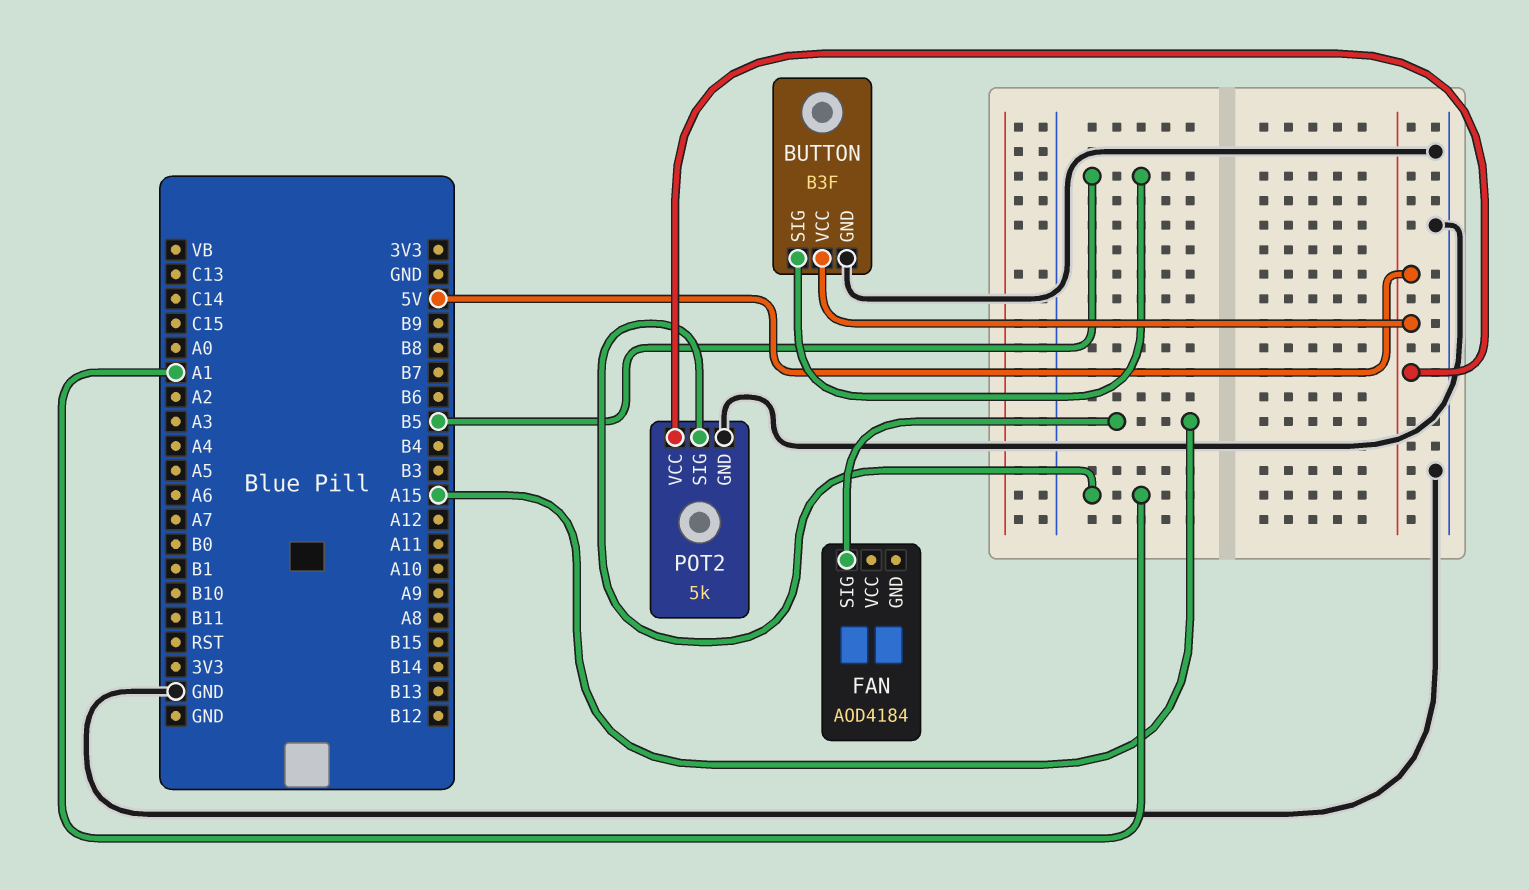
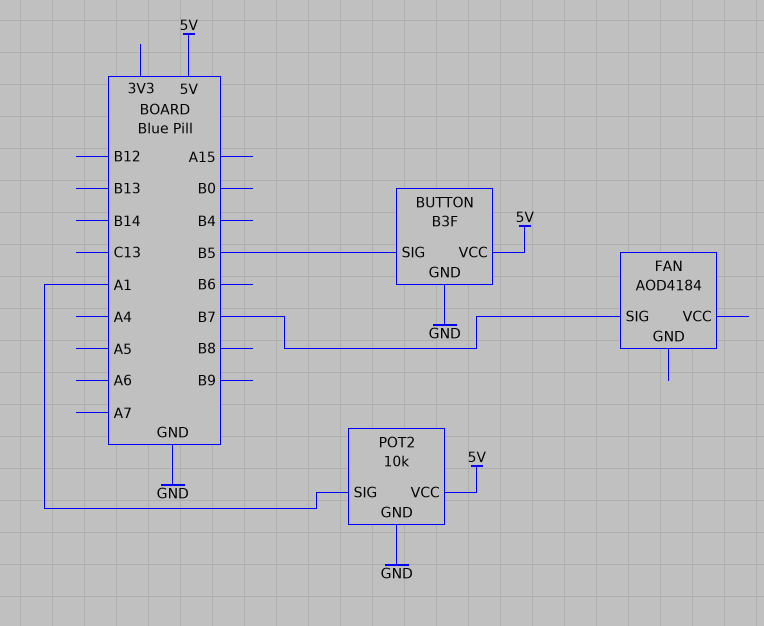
FAN pin SIG: A15 -> B7
POT2: 5k -> 10k

